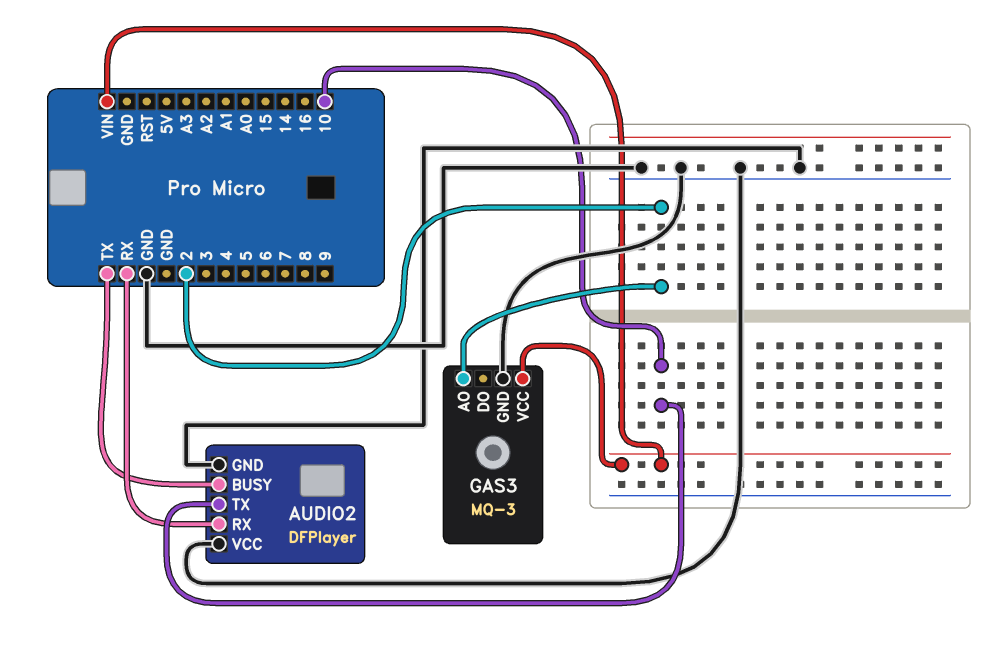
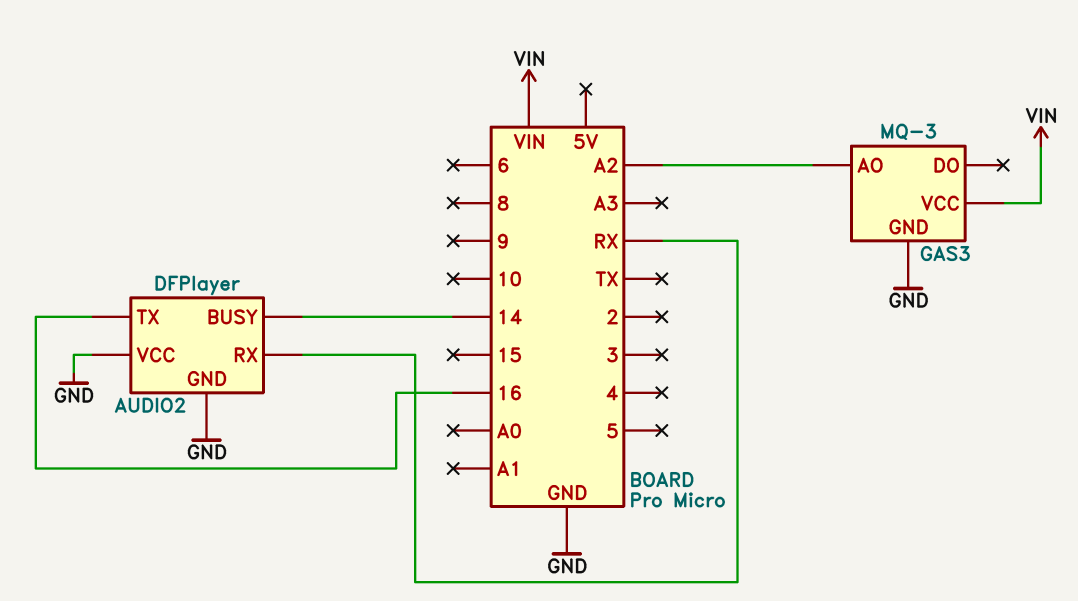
AUDIO2 pin BUSY: TX -> 14
AUDIO2 pin TX: 10 -> 16
GAS3 pin AO: 2 -> A2

